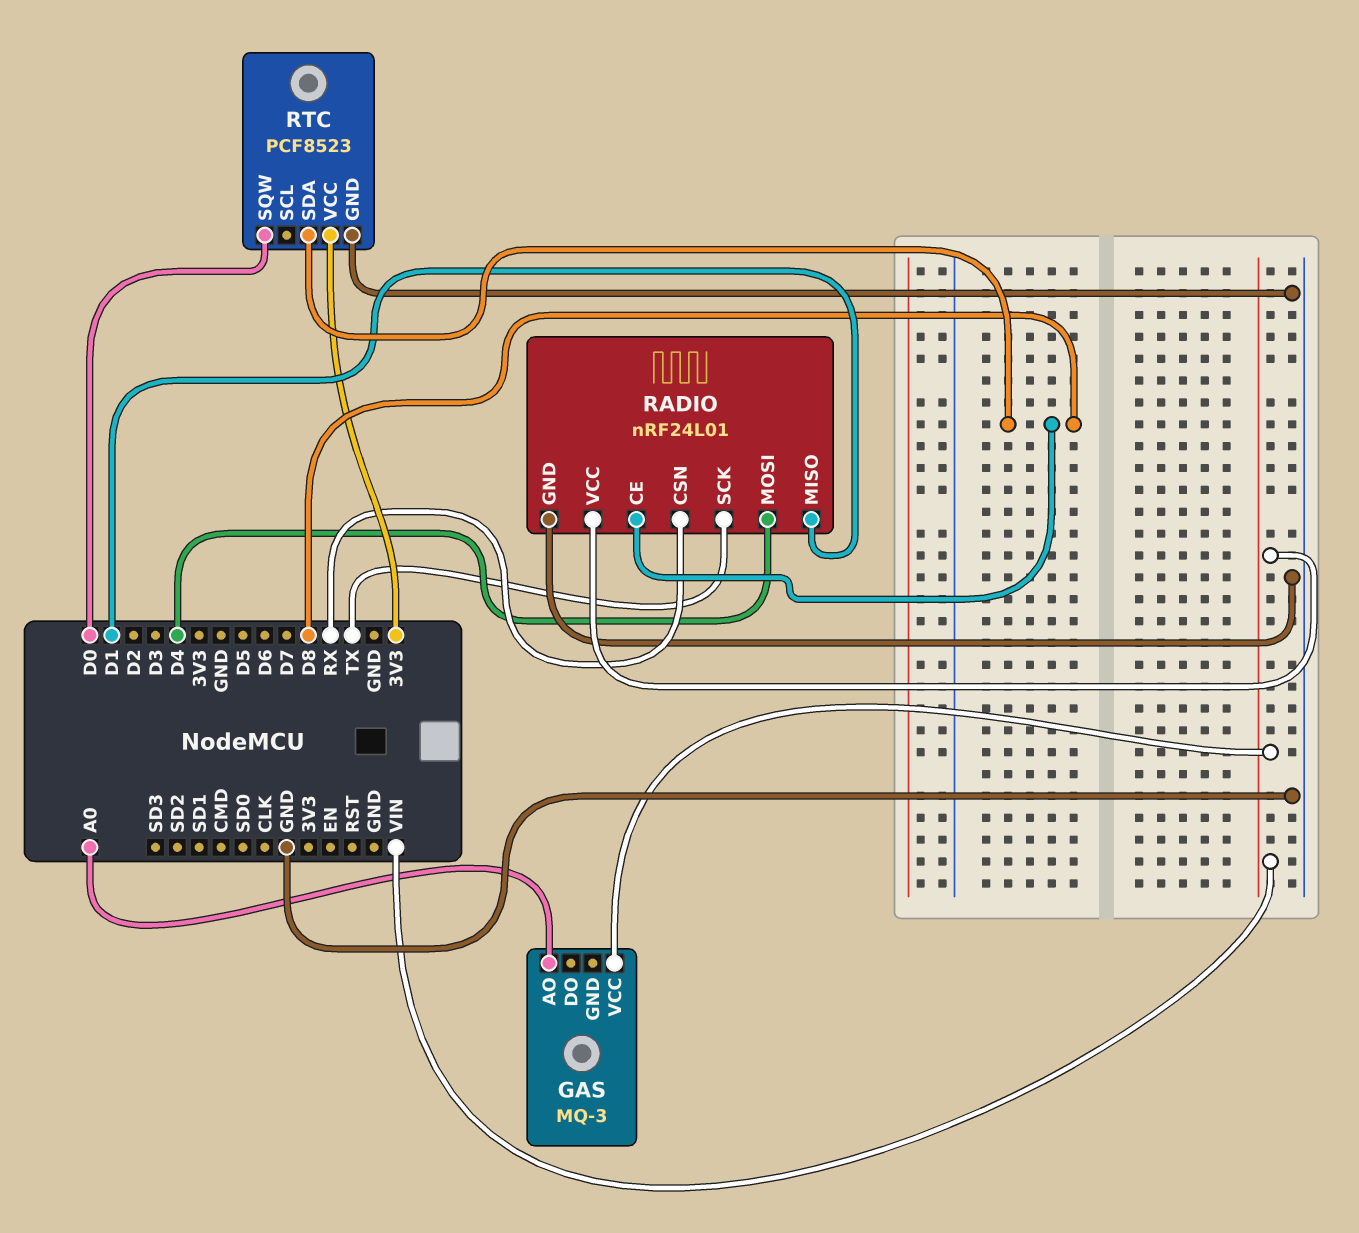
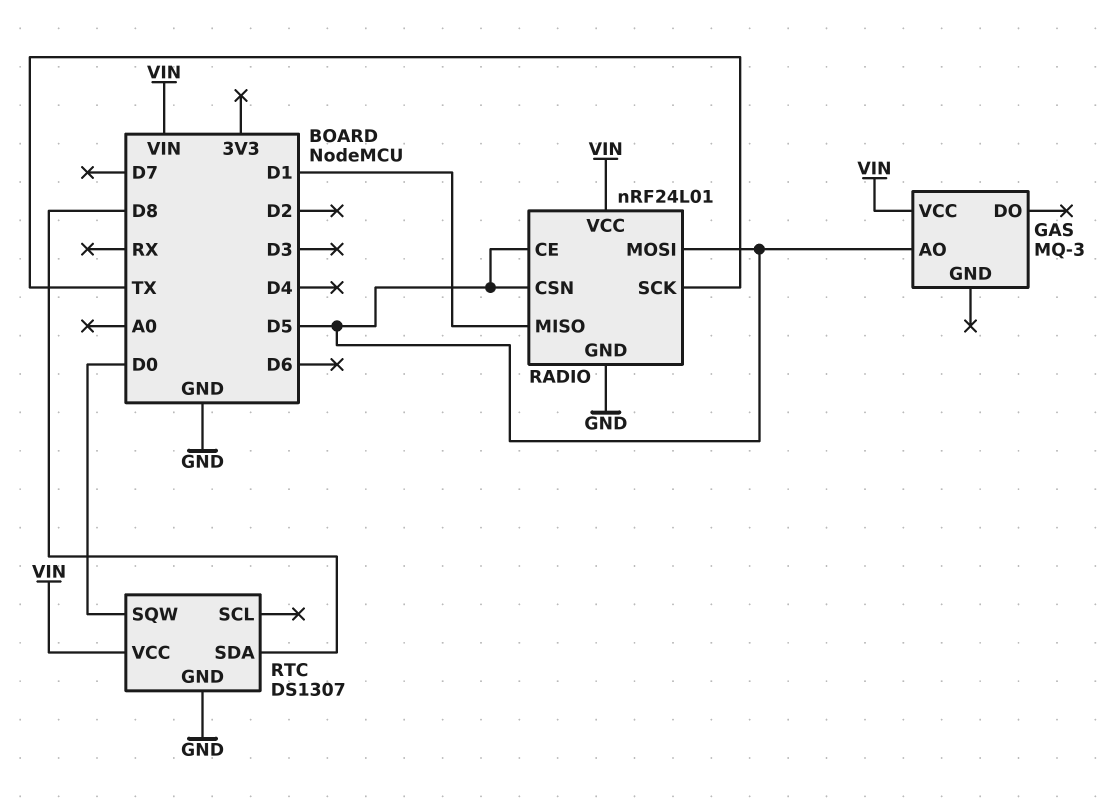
GAS pin AO: A0 -> D5
RADIO pin CE: D8 -> D5
RADIO pin CSN: RX -> D5
RADIO pin MOSI: D4 -> D5
RTC: PCF8523 -> DS1307
RTC pin VCC: 3V3 -> VIN

